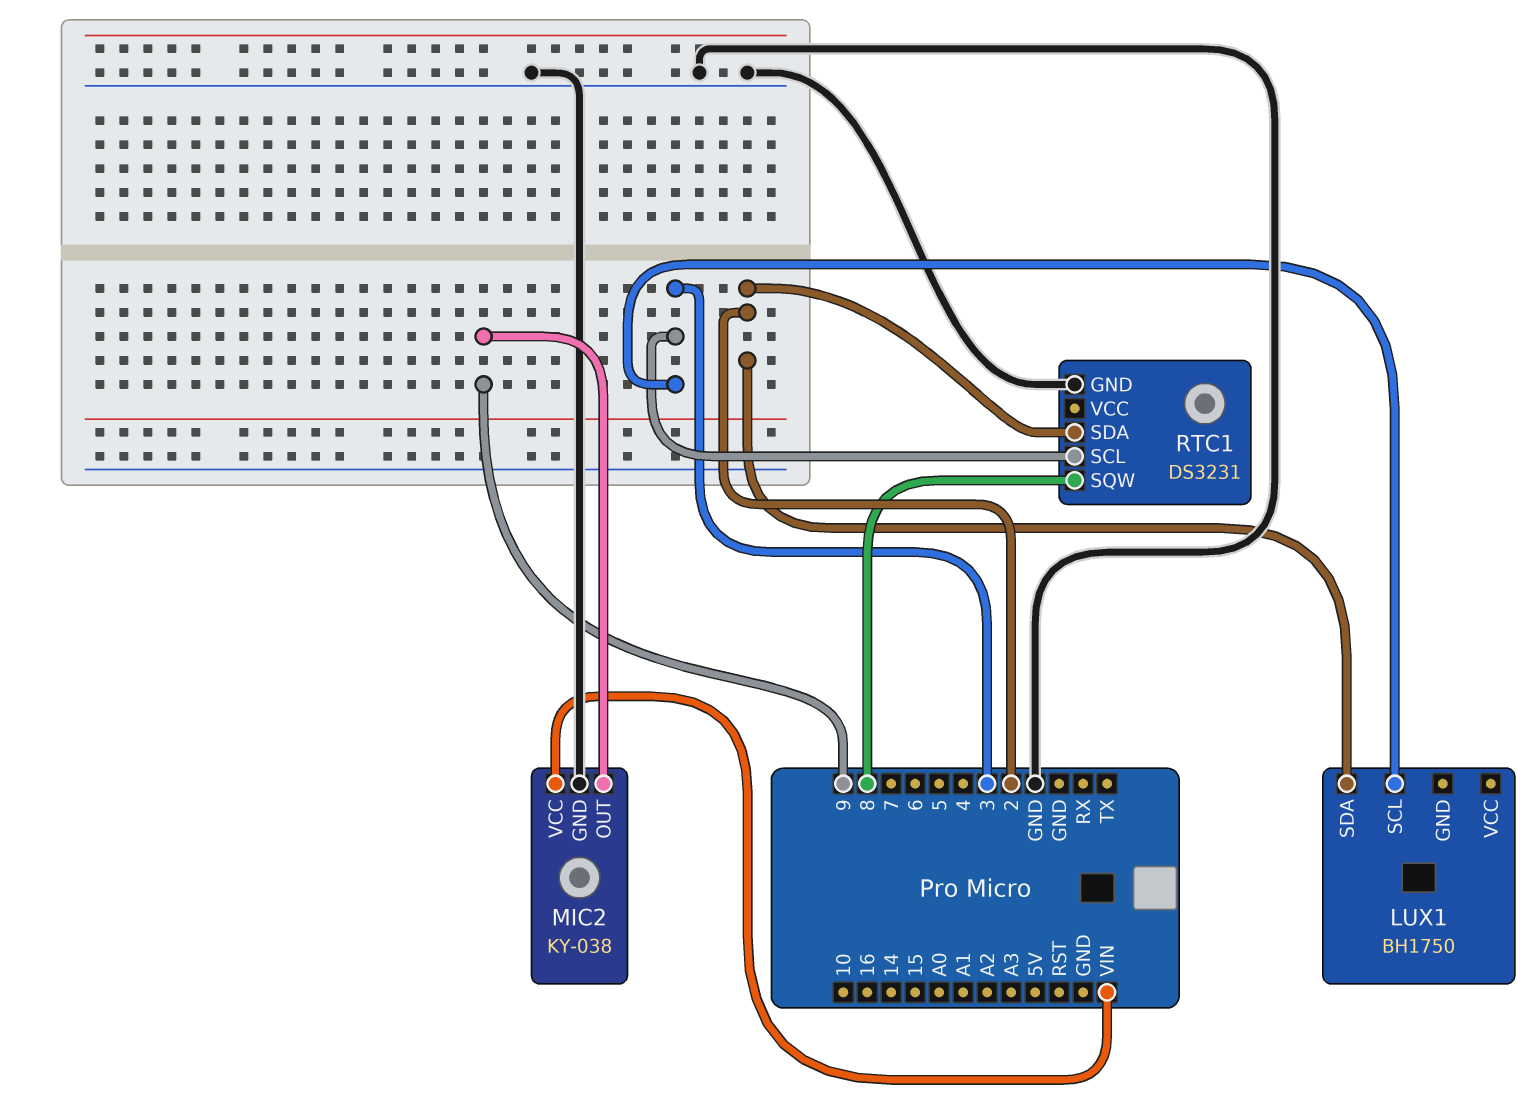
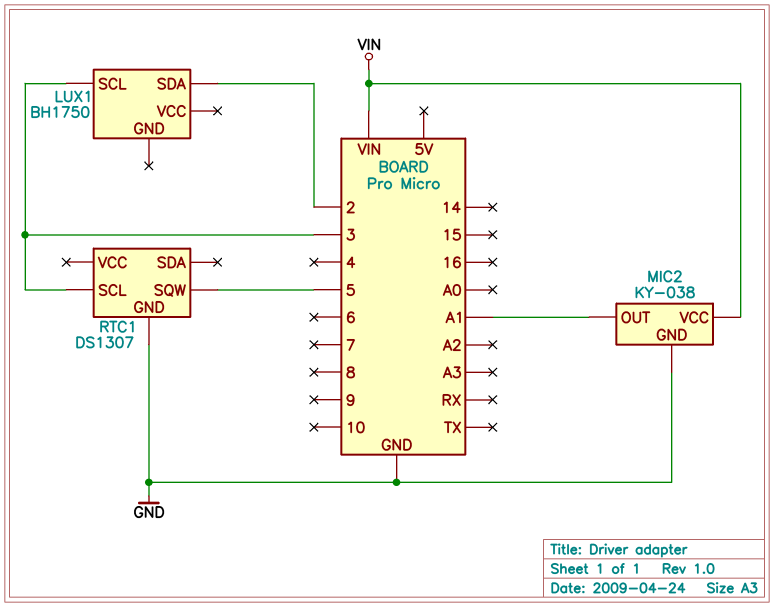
MIC2 pin OUT: 9 -> A1
RTC1: DS3231 -> DS1307
RTC1 pin SDA: 2 -> none
RTC1 pin SQW: 8 -> 5

